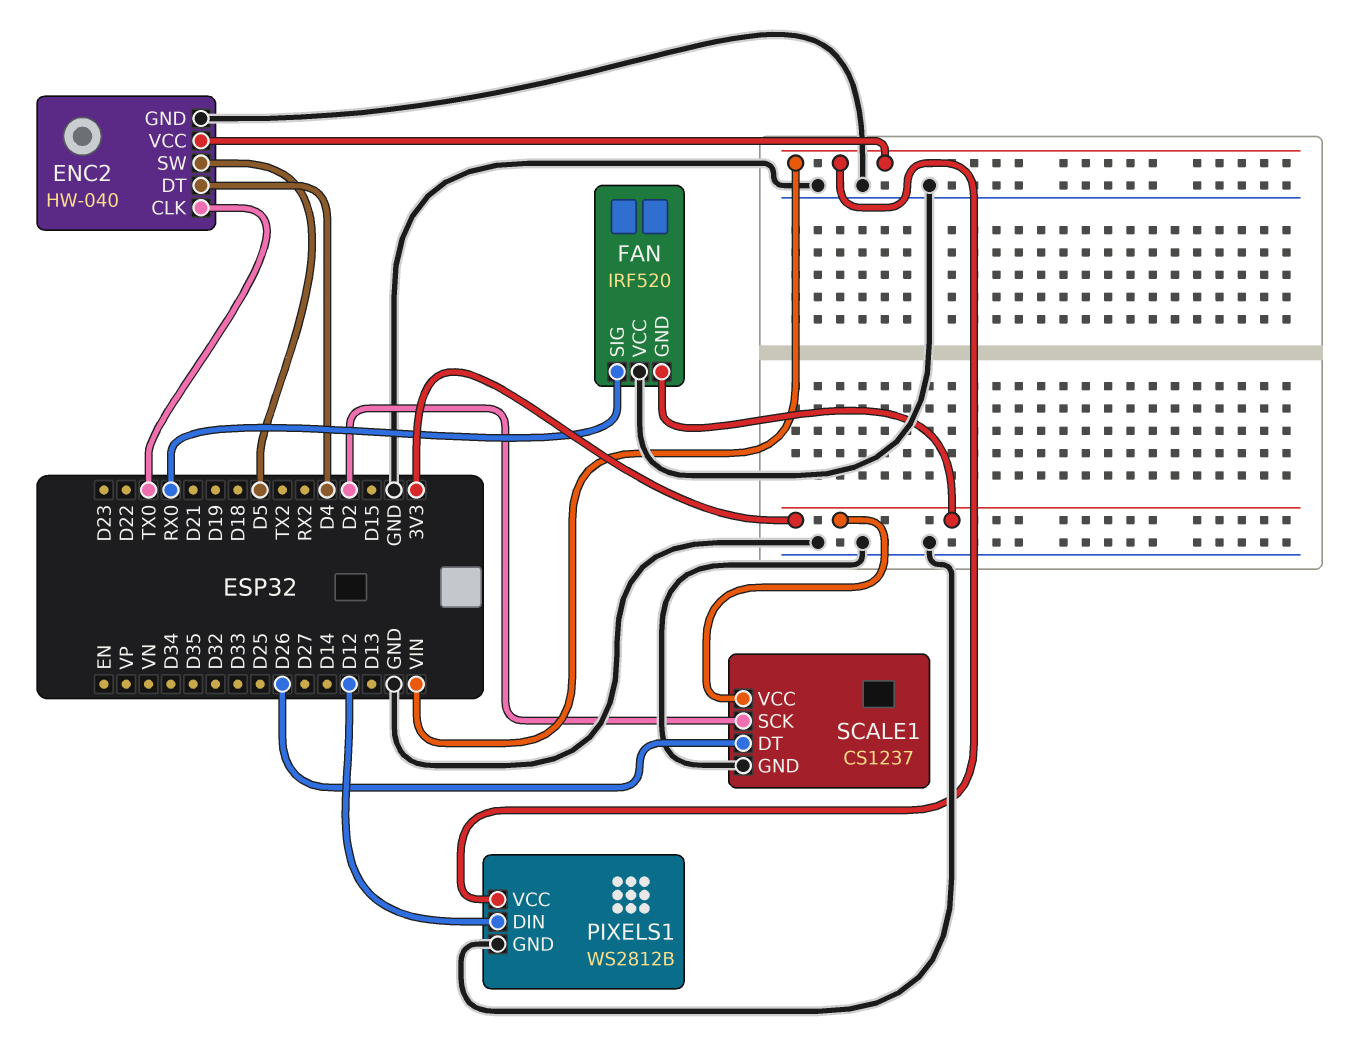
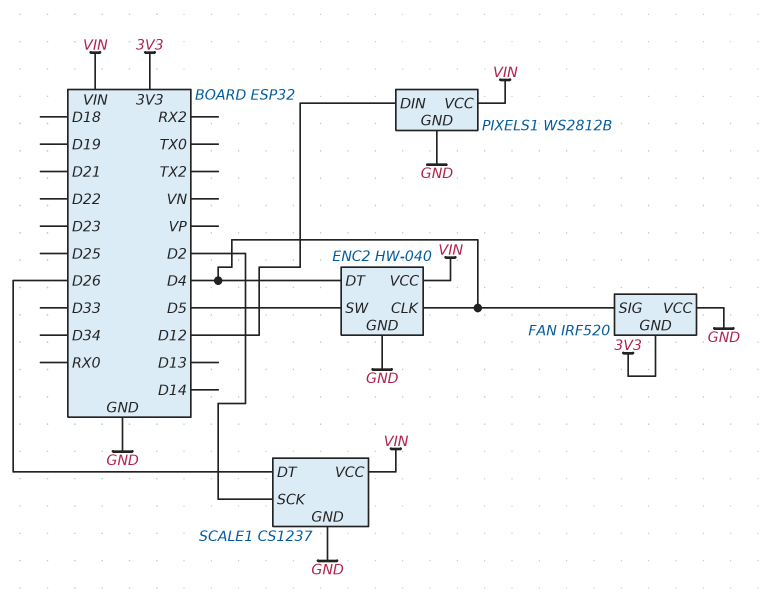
ENC2 pin CLK: TX0 -> D4
FAN pin SIG: RX0 -> D4
SCALE1 pin VCC: 3V3 -> VIN

